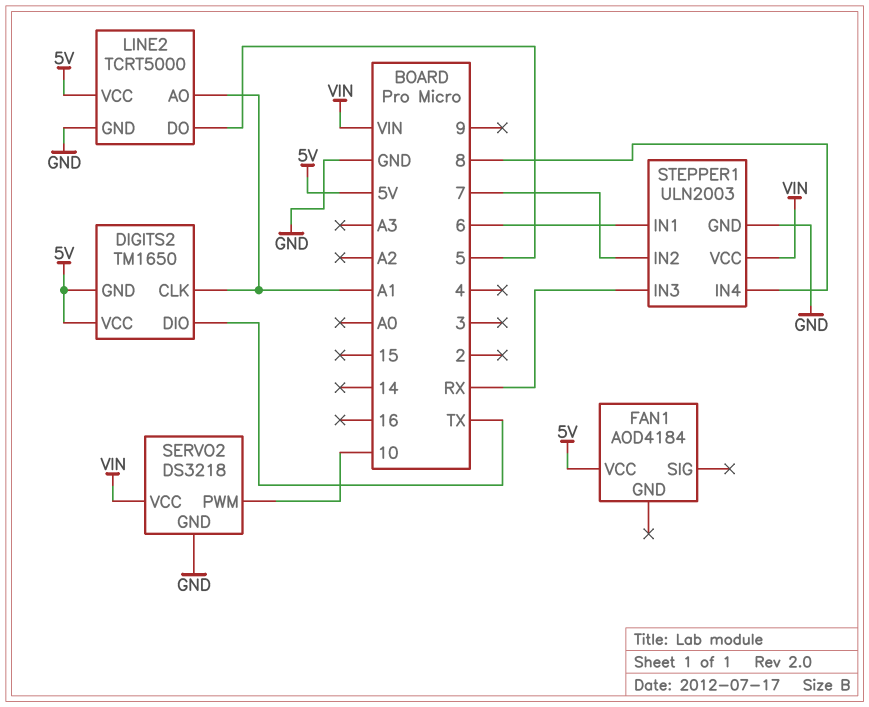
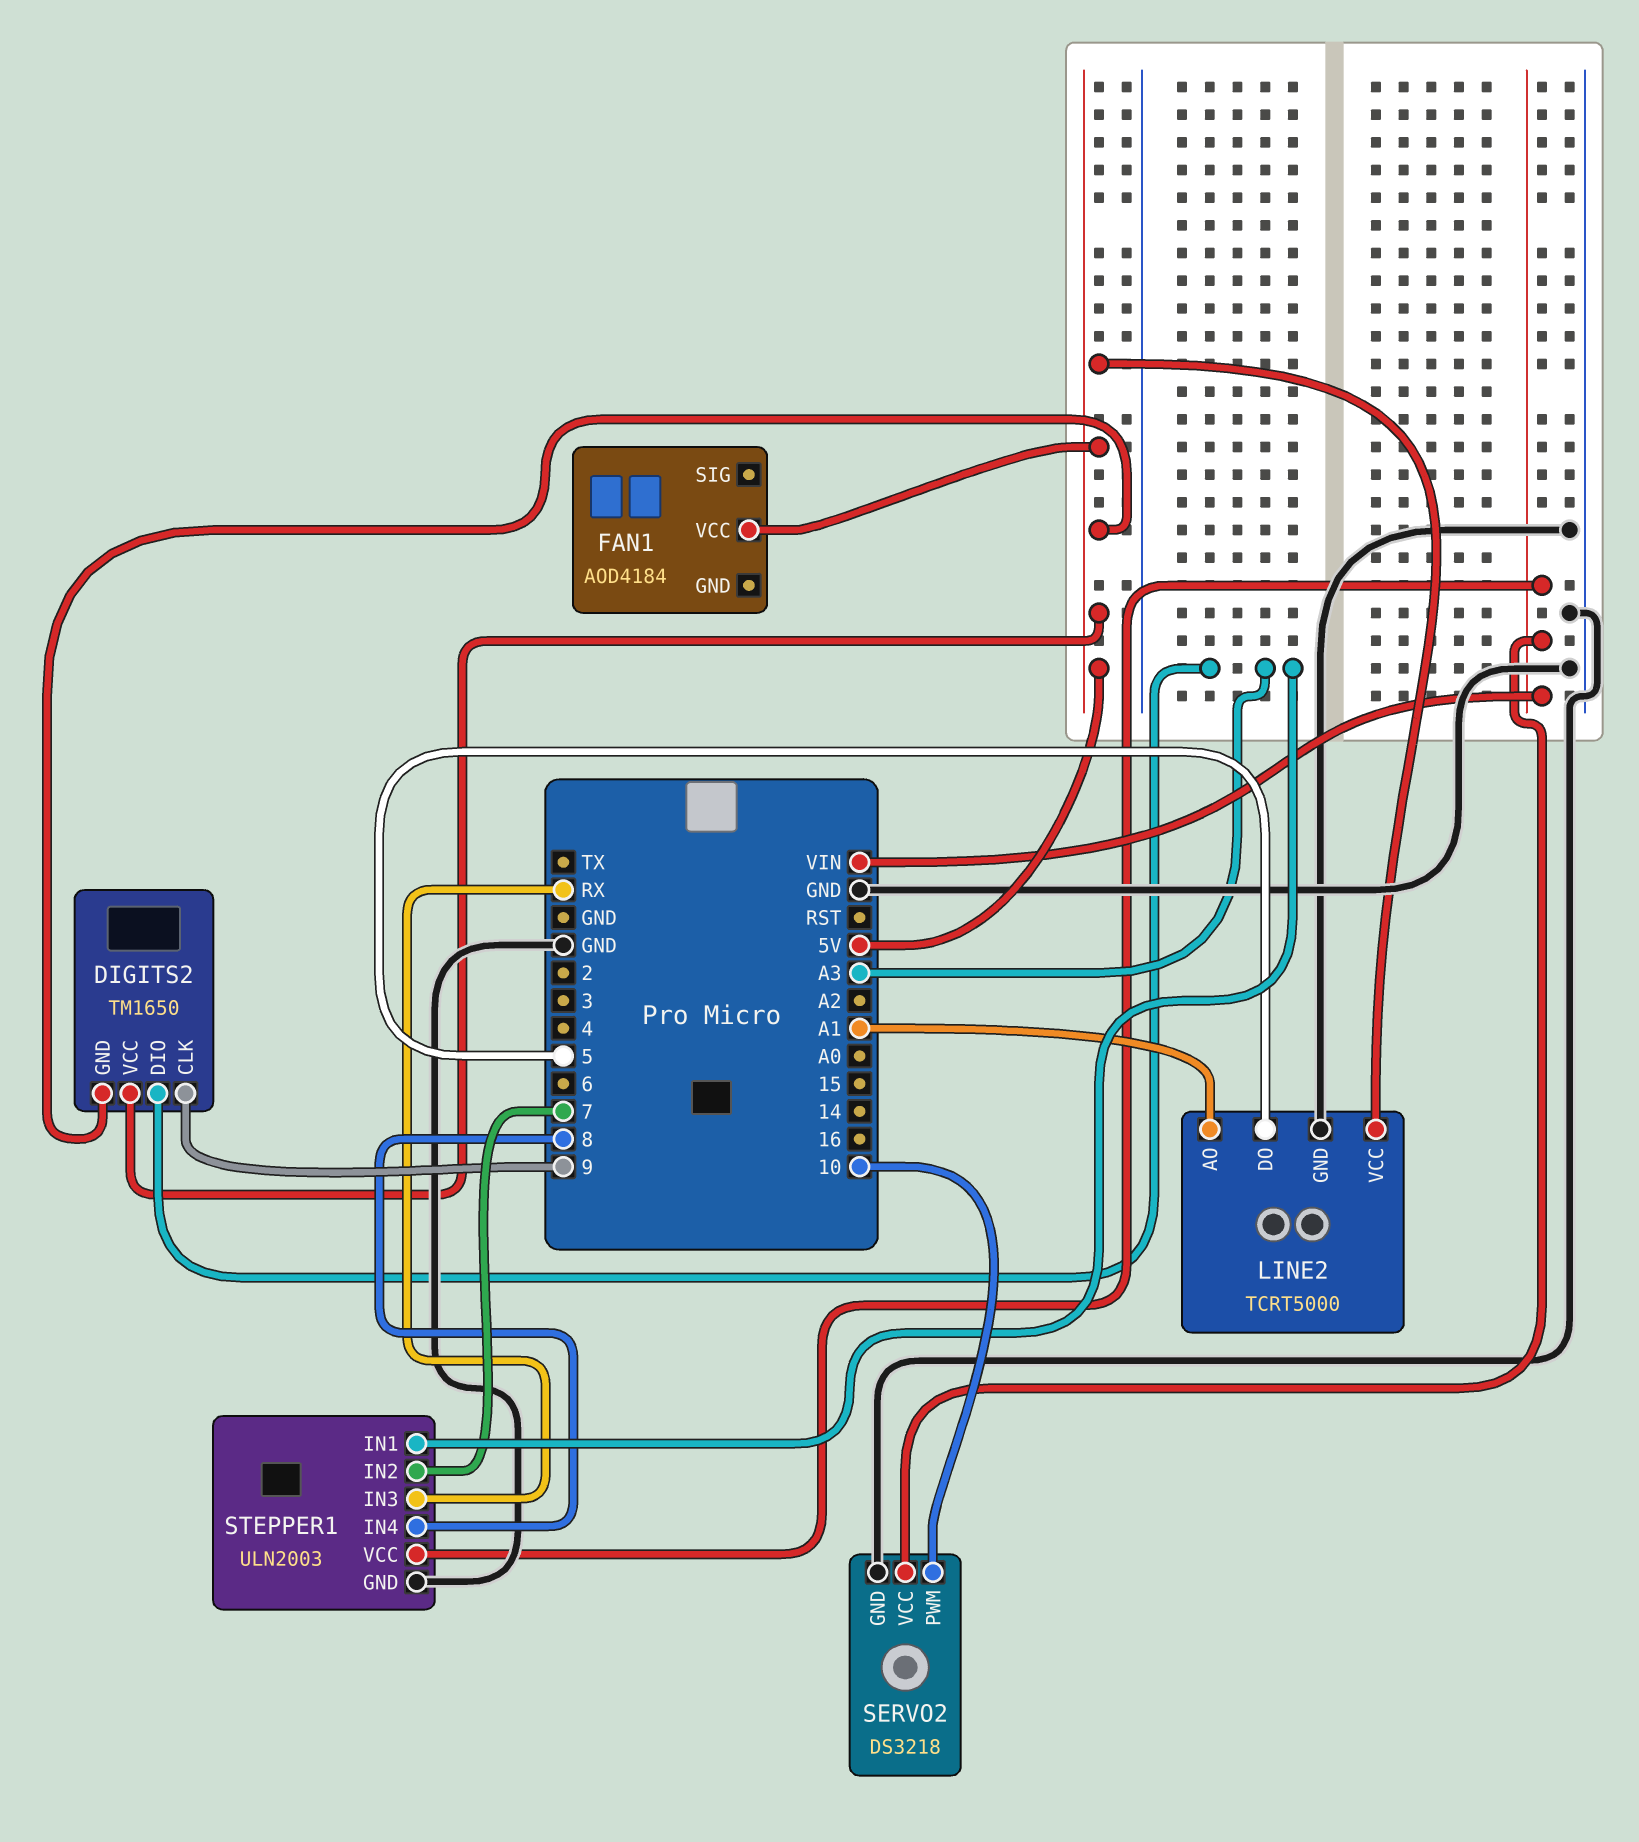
DIGITS2 pin CLK: A1 -> 9
DIGITS2 pin DIO: TX -> A3
STEPPER1 pin IN1: 6 -> A3

